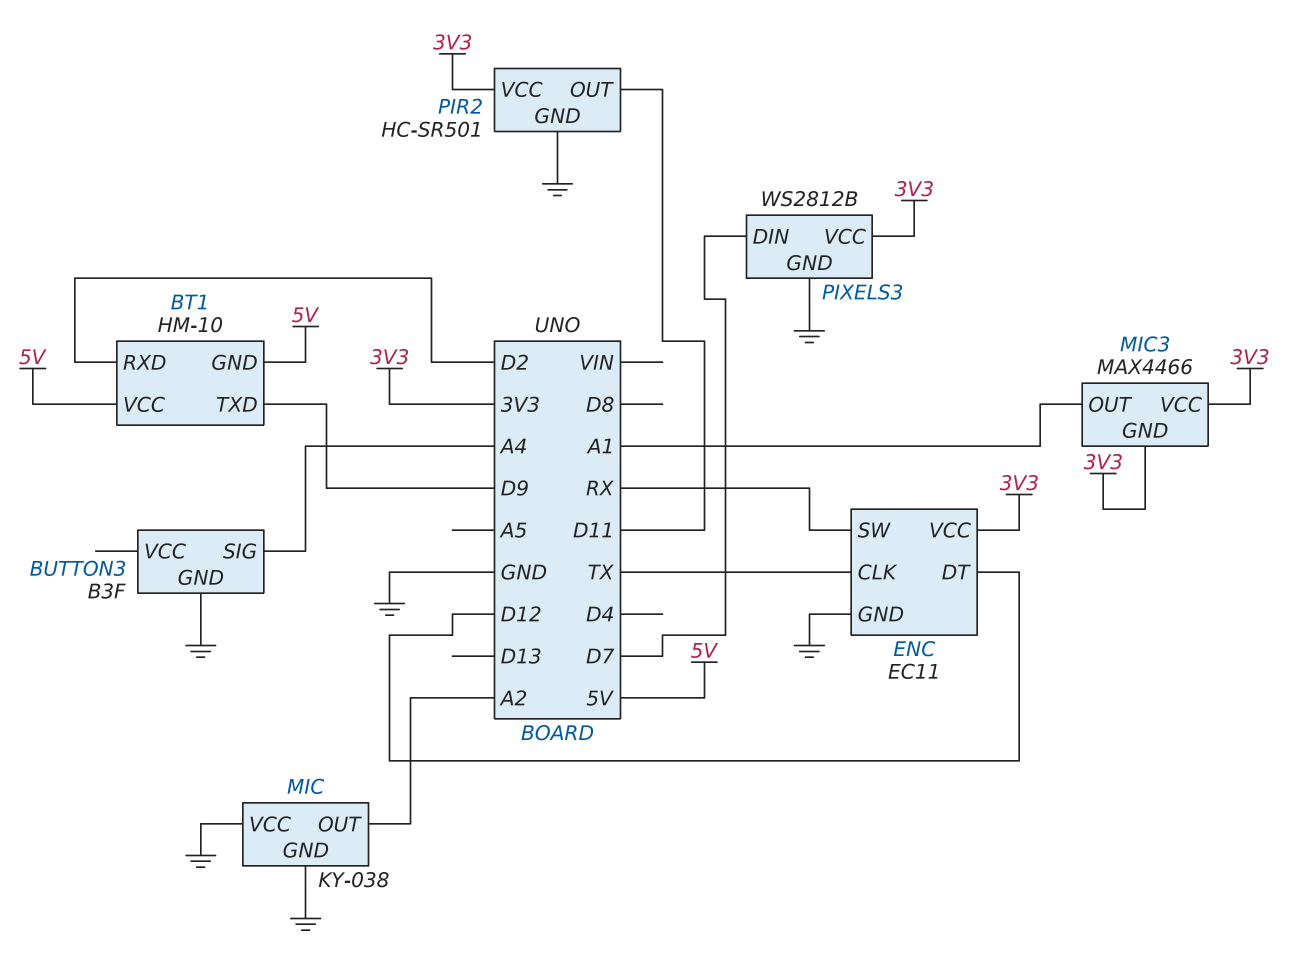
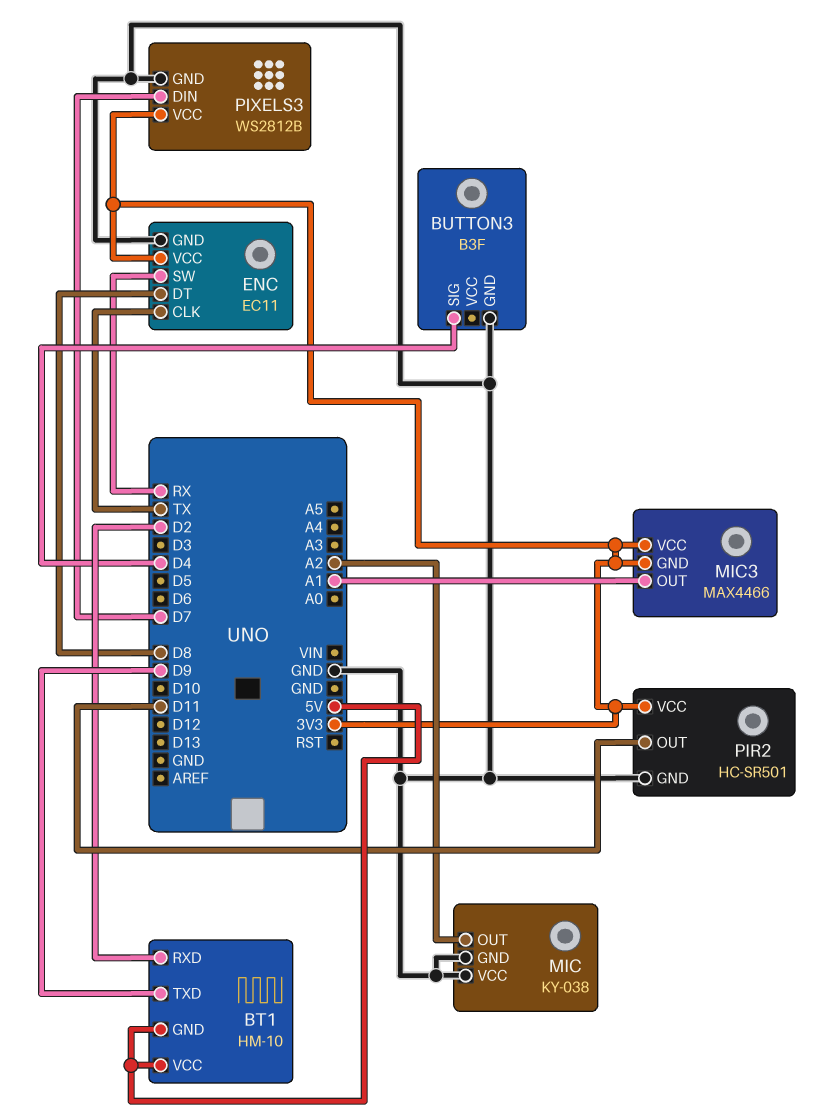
BUTTON3 pin SIG: A4 -> D4
ENC pin DT: D12 -> D8

